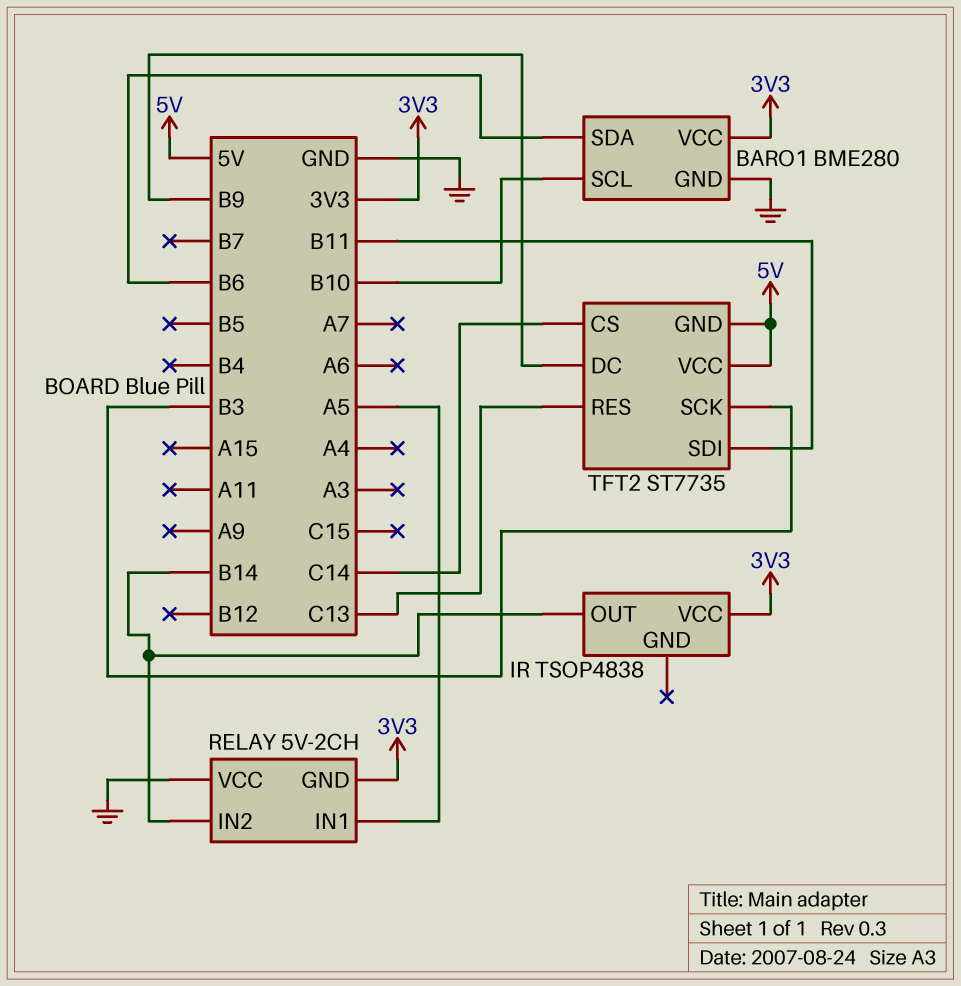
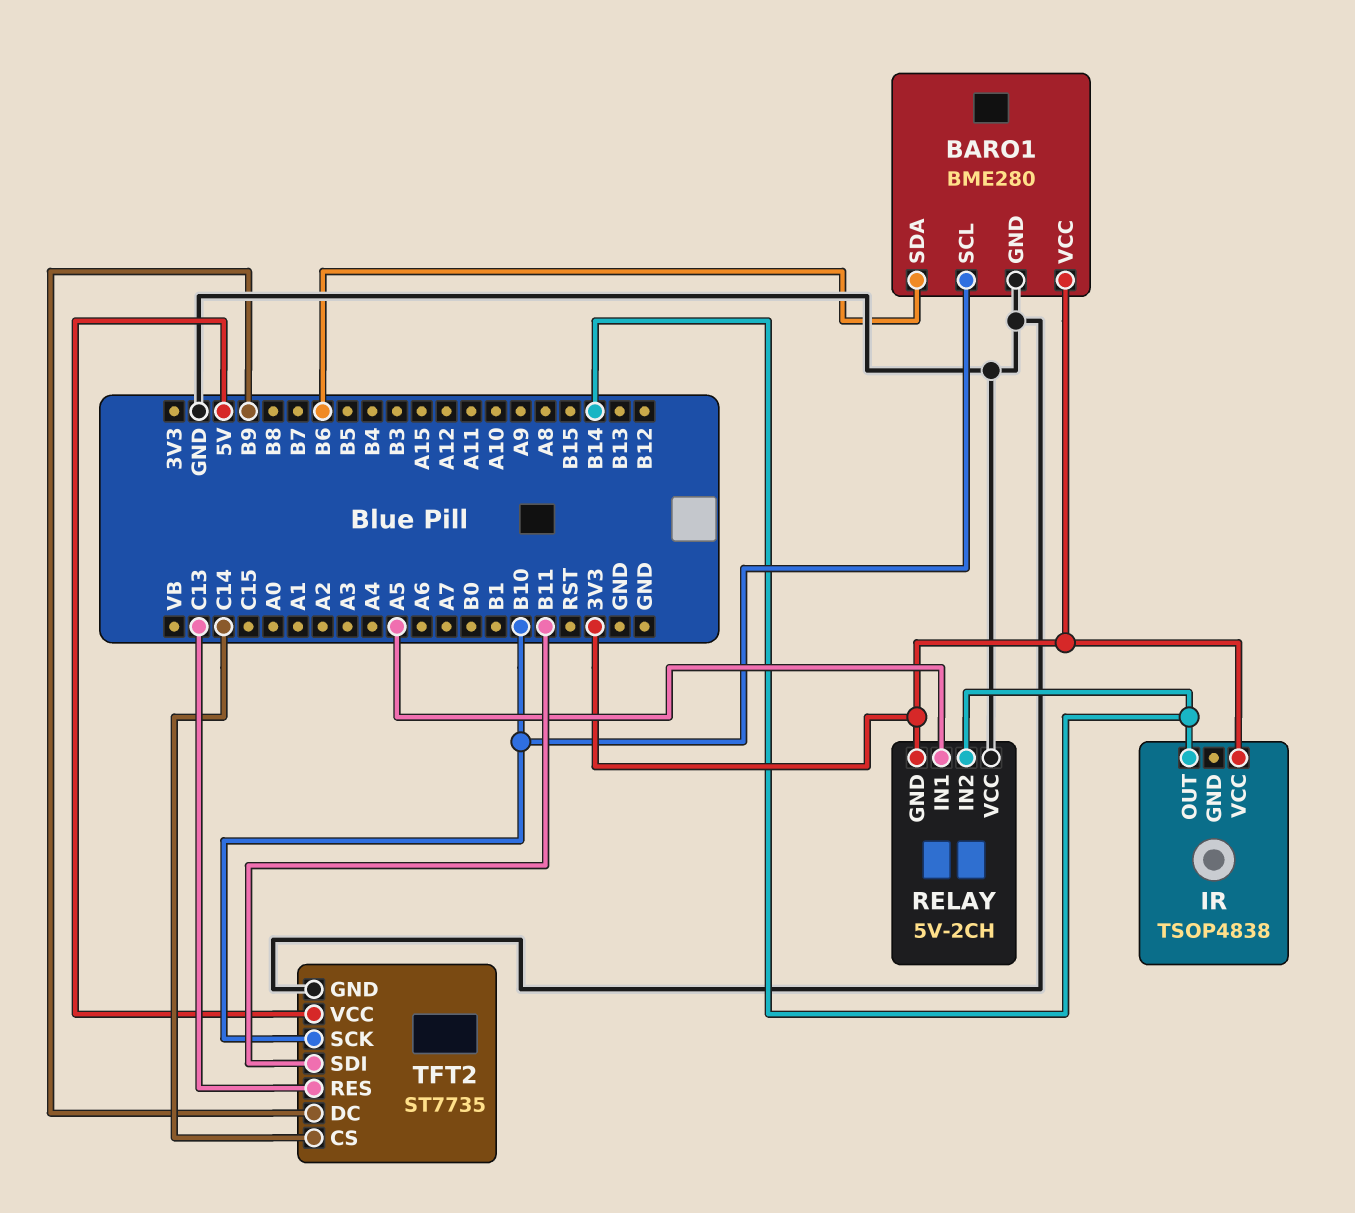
TFT2 pin GND: 5V -> GND
TFT2 pin SCK: B3 -> B10

